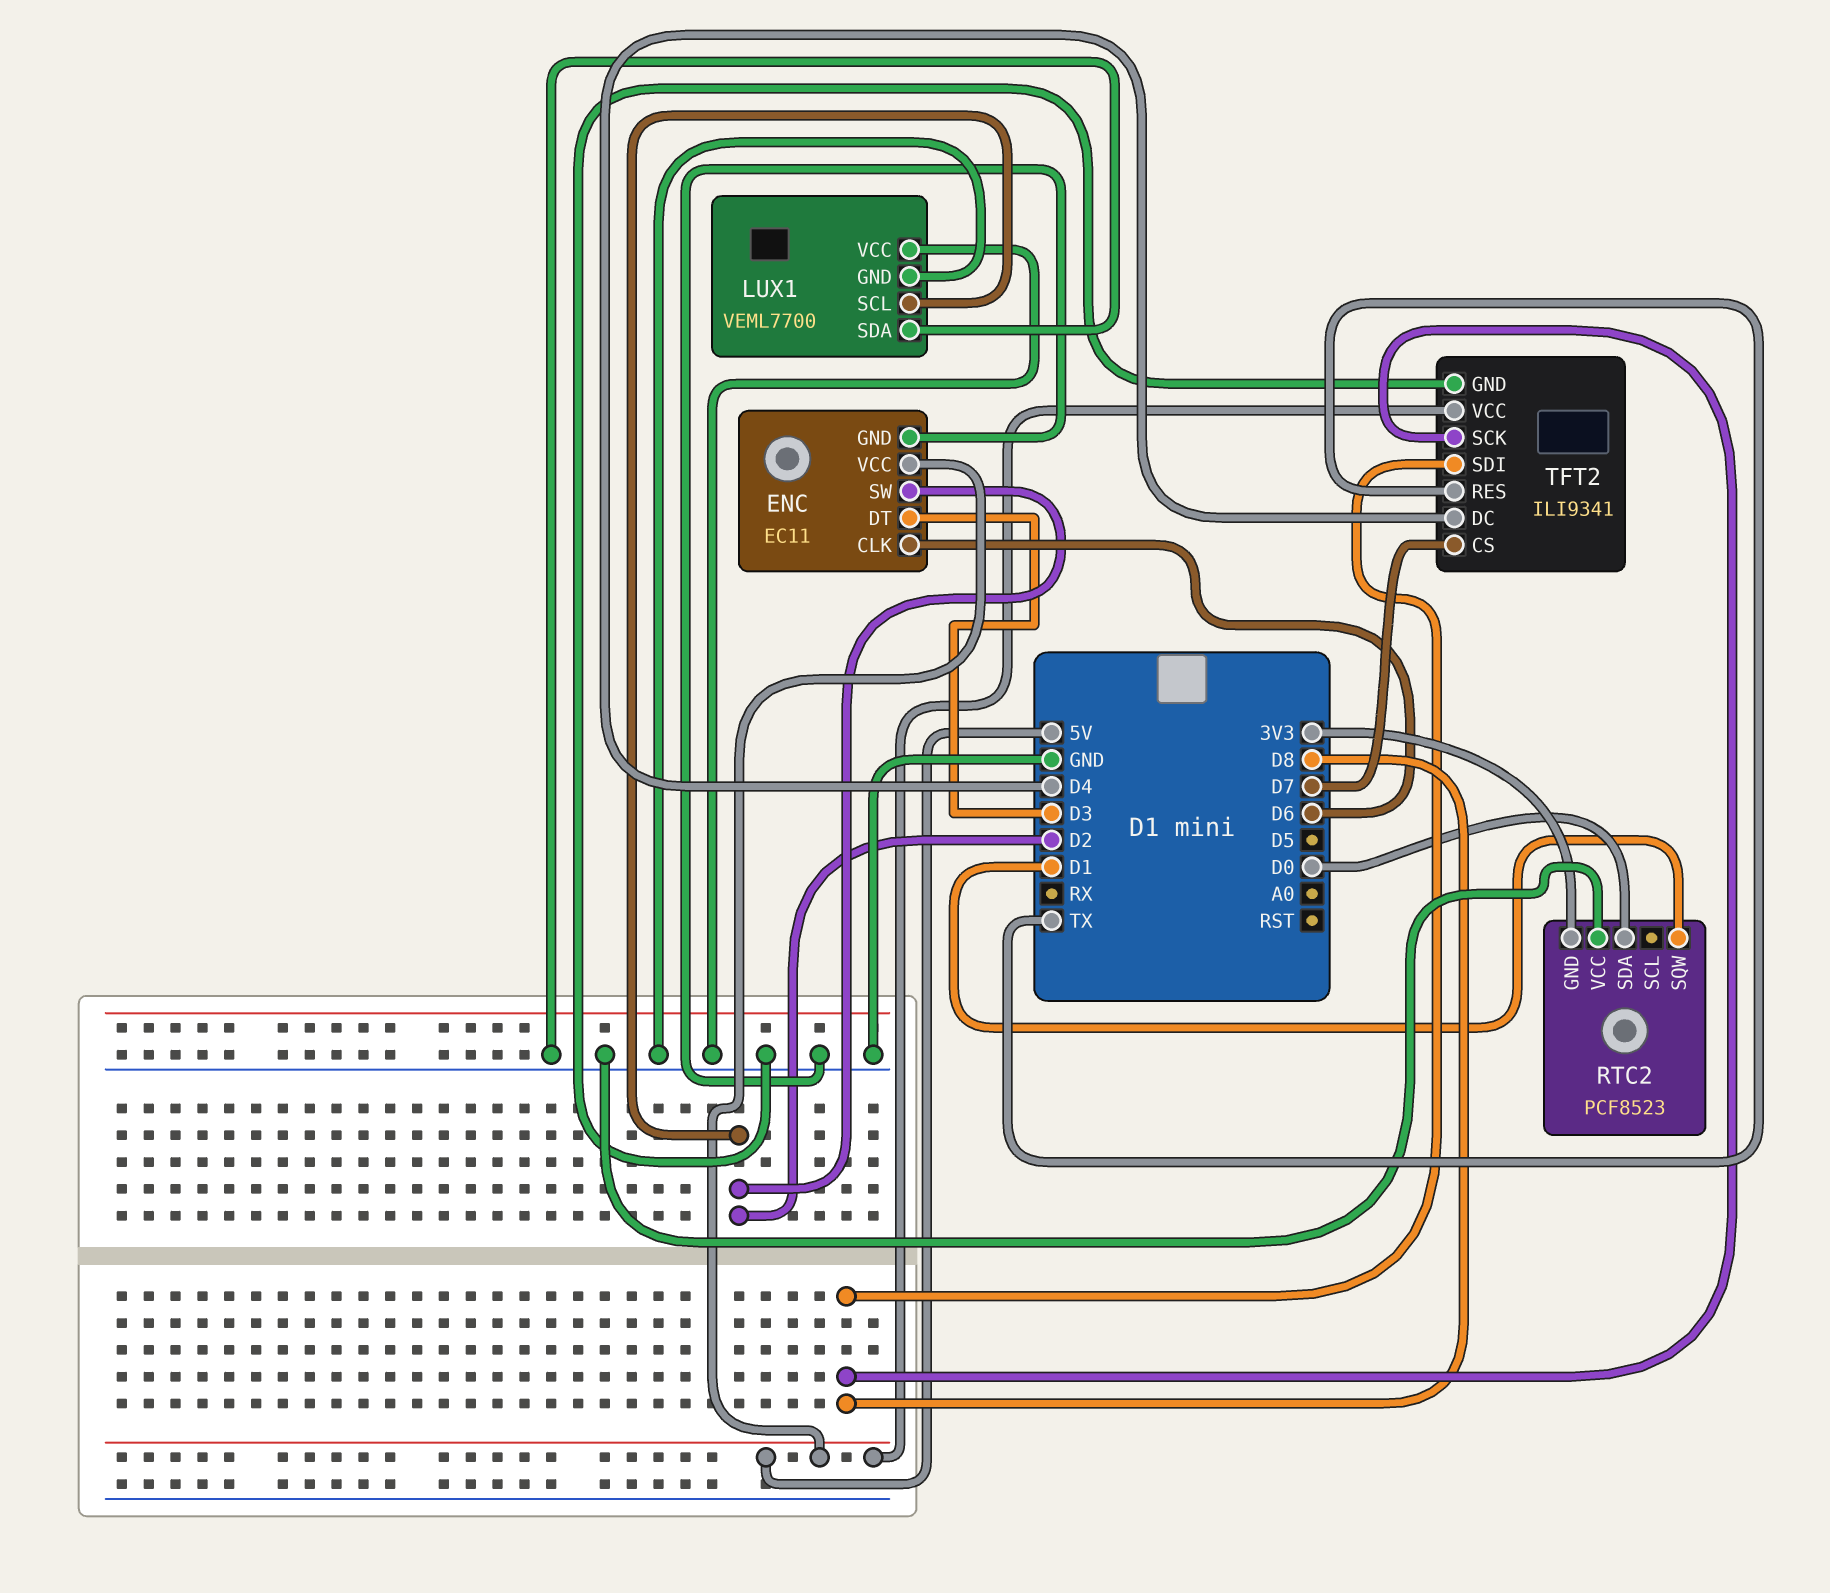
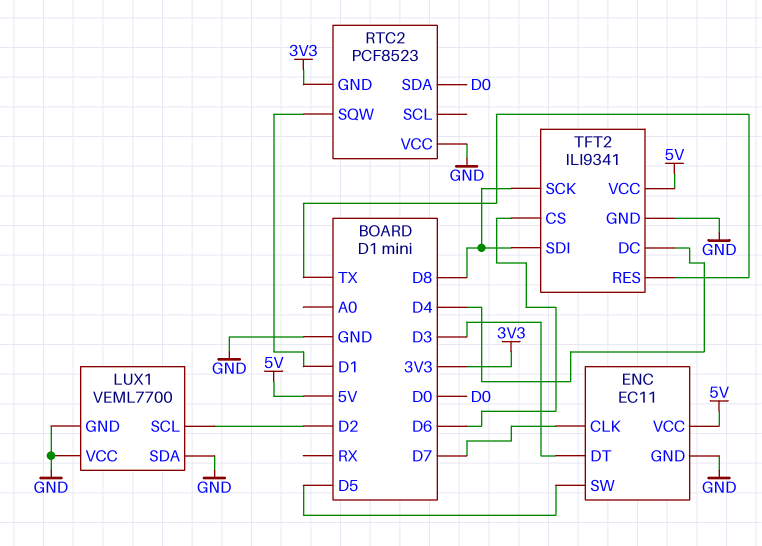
ENC pin CLK: D6 -> D7
ENC pin SW: D2 -> D5
TFT2 pin CS: D7 -> D6

